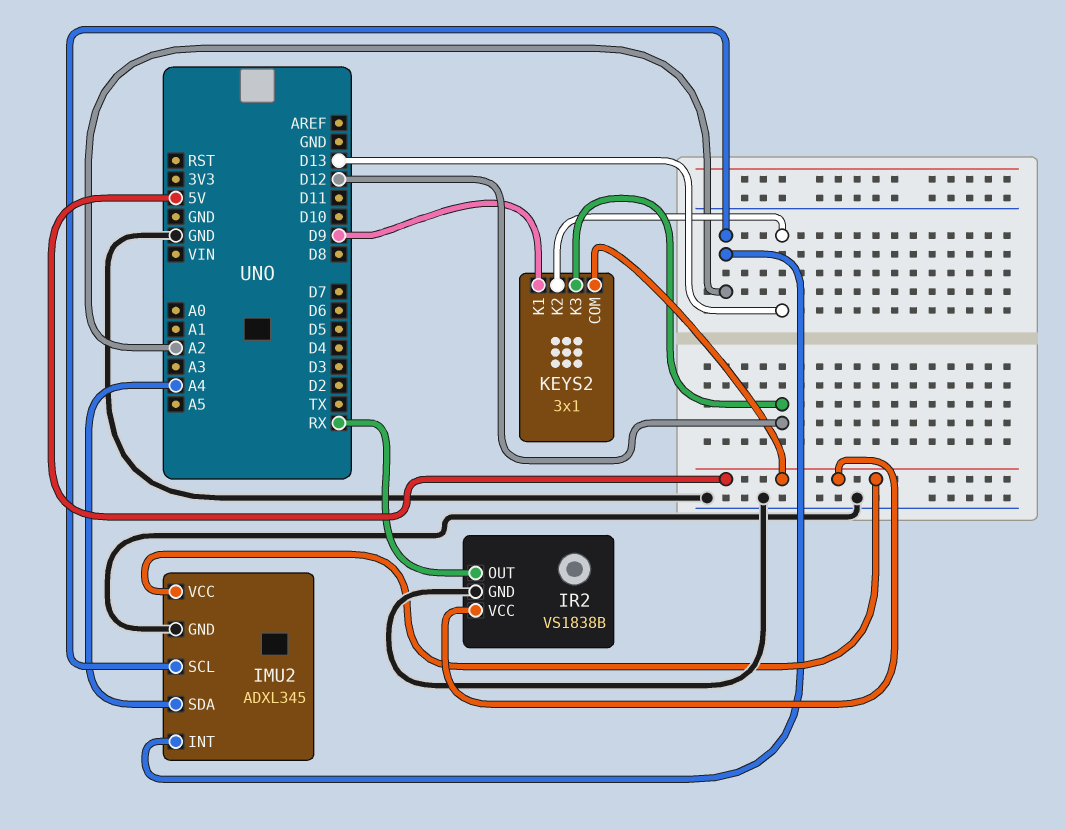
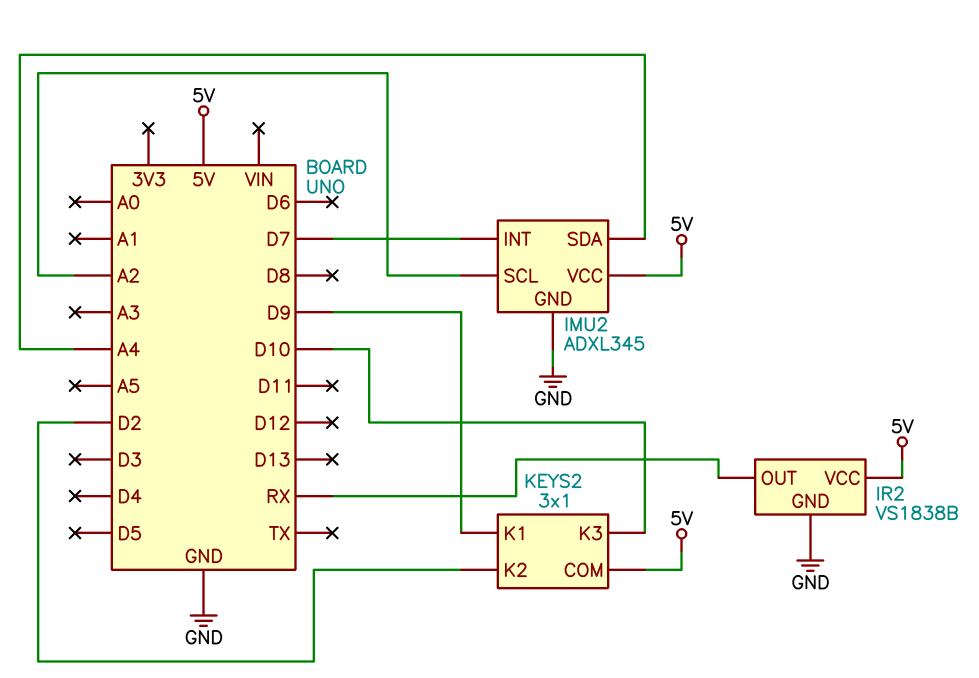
IMU2 pin INT: A2 -> D7
KEYS2 pin K2: D13 -> D2
KEYS2 pin K3: D12 -> D10

